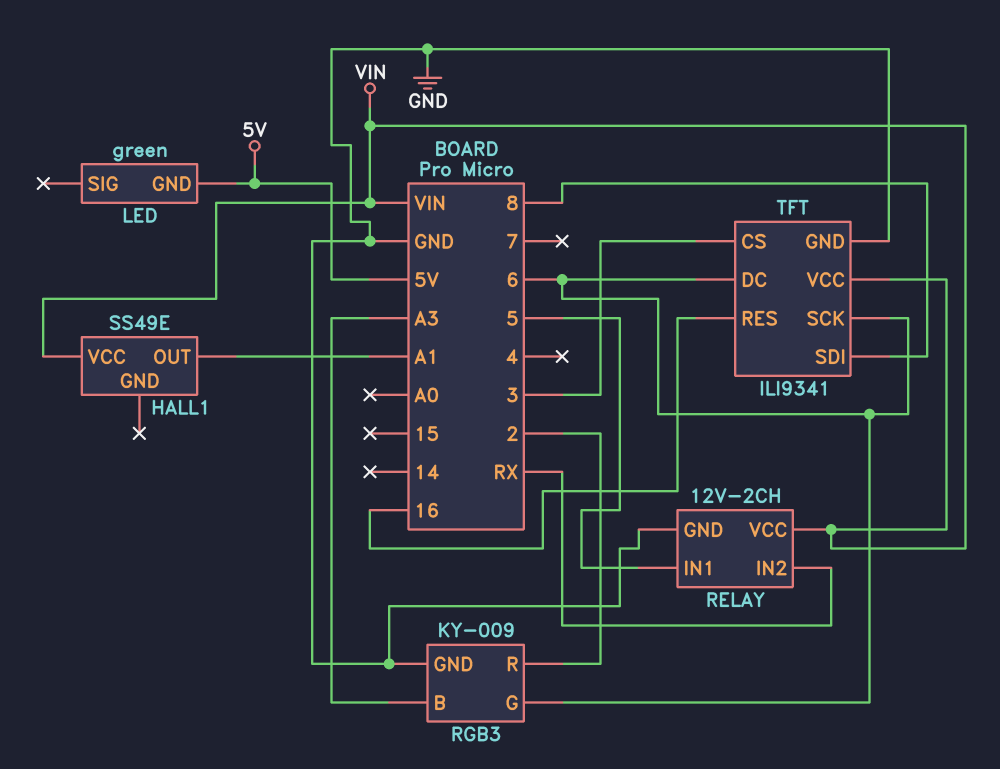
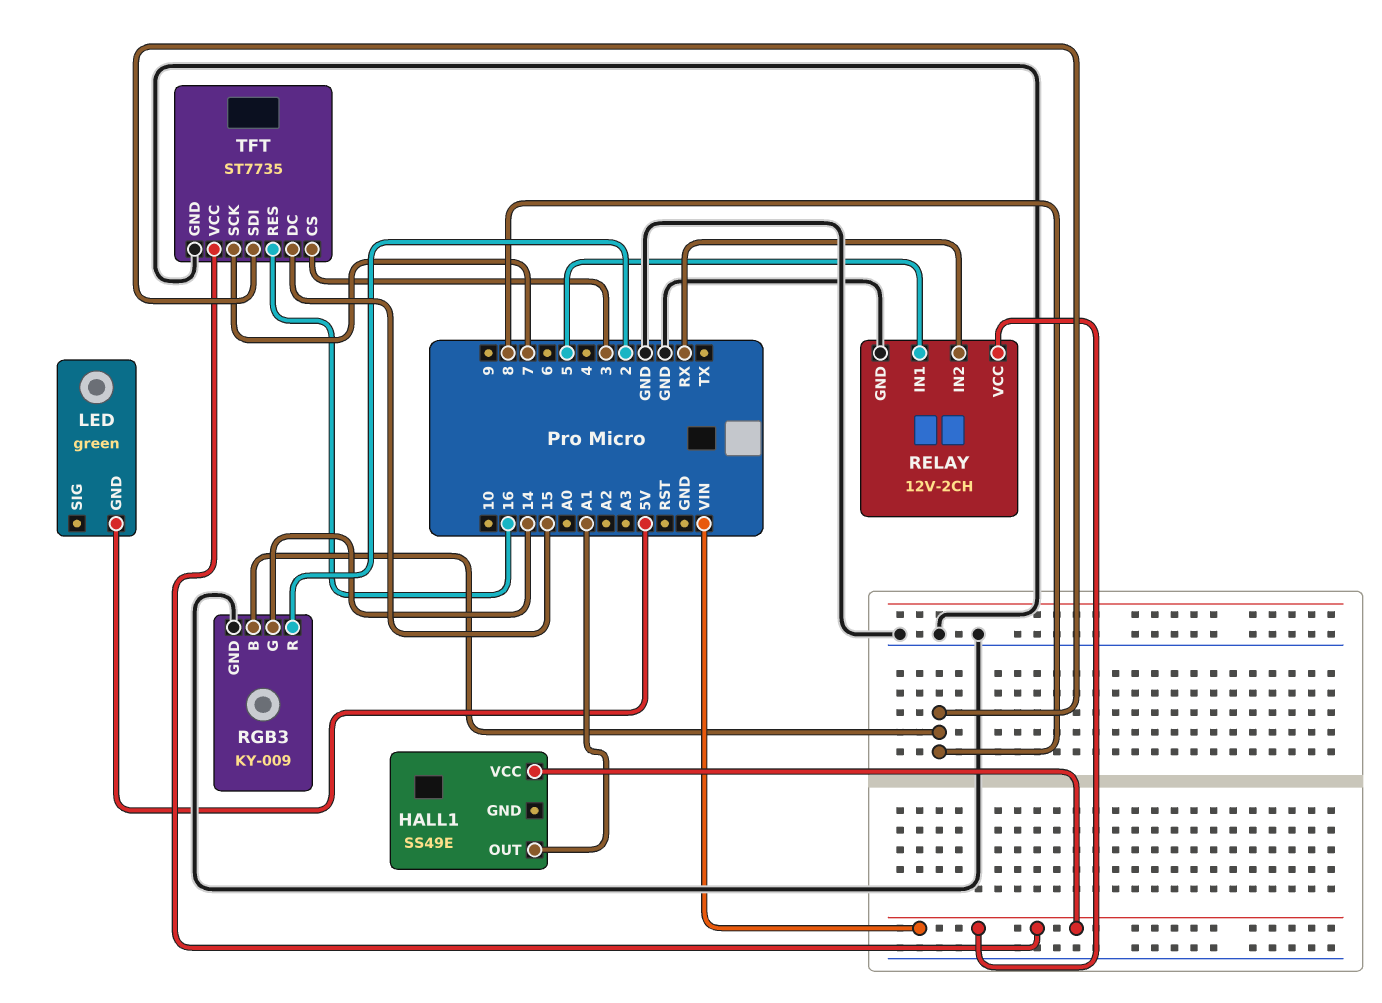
RGB3 pin B: A3 -> 8
RGB3 pin G: 6 -> 14
TFT: ILI9341 -> ST7735
TFT pin DC: 6 -> 15
TFT pin SCK: 6 -> 7

